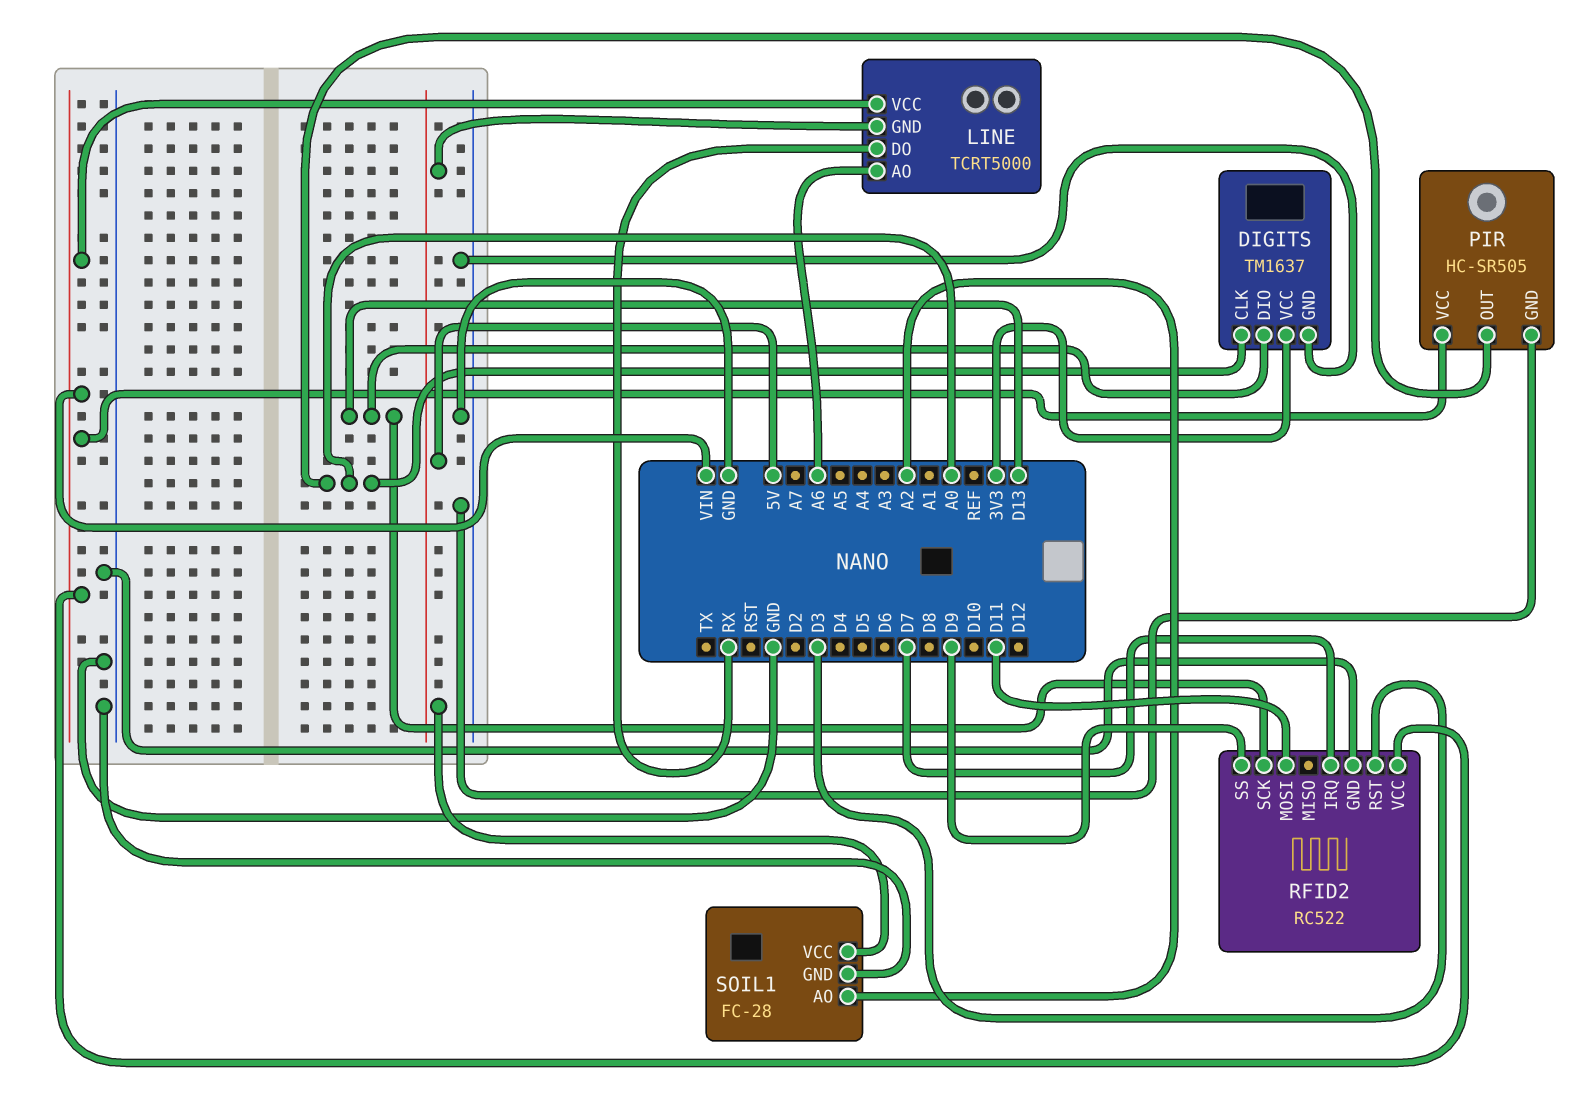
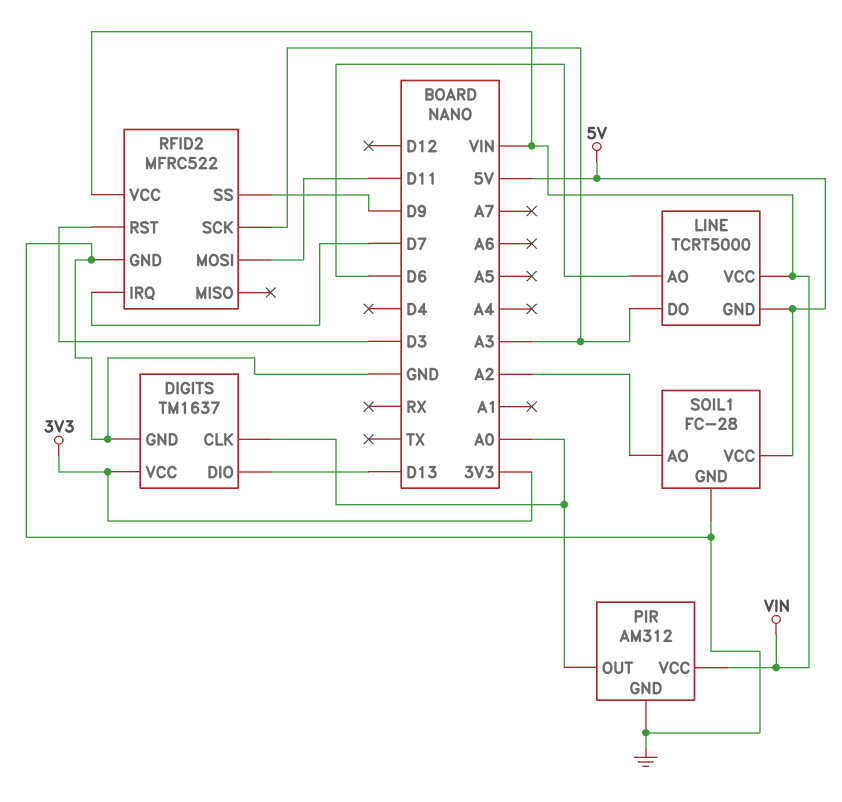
LINE pin AO: A6 -> D6
LINE pin DO: RX -> A3
PIR: HC-SR505 -> AM312
RFID2: RC522 -> MFRC522
RFID2 pin SCK: D13 -> A3

